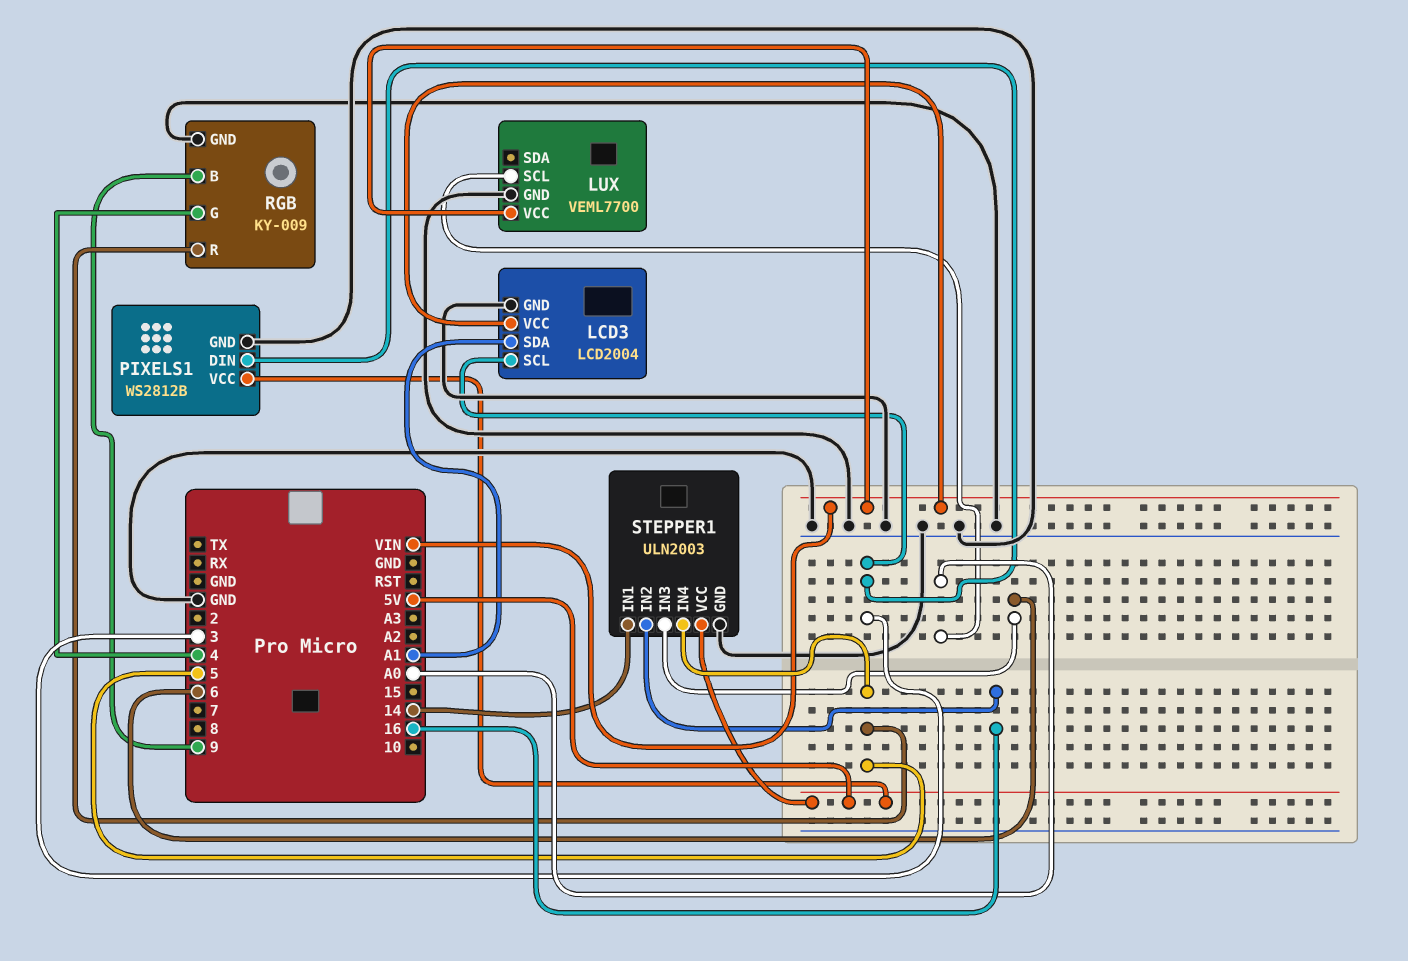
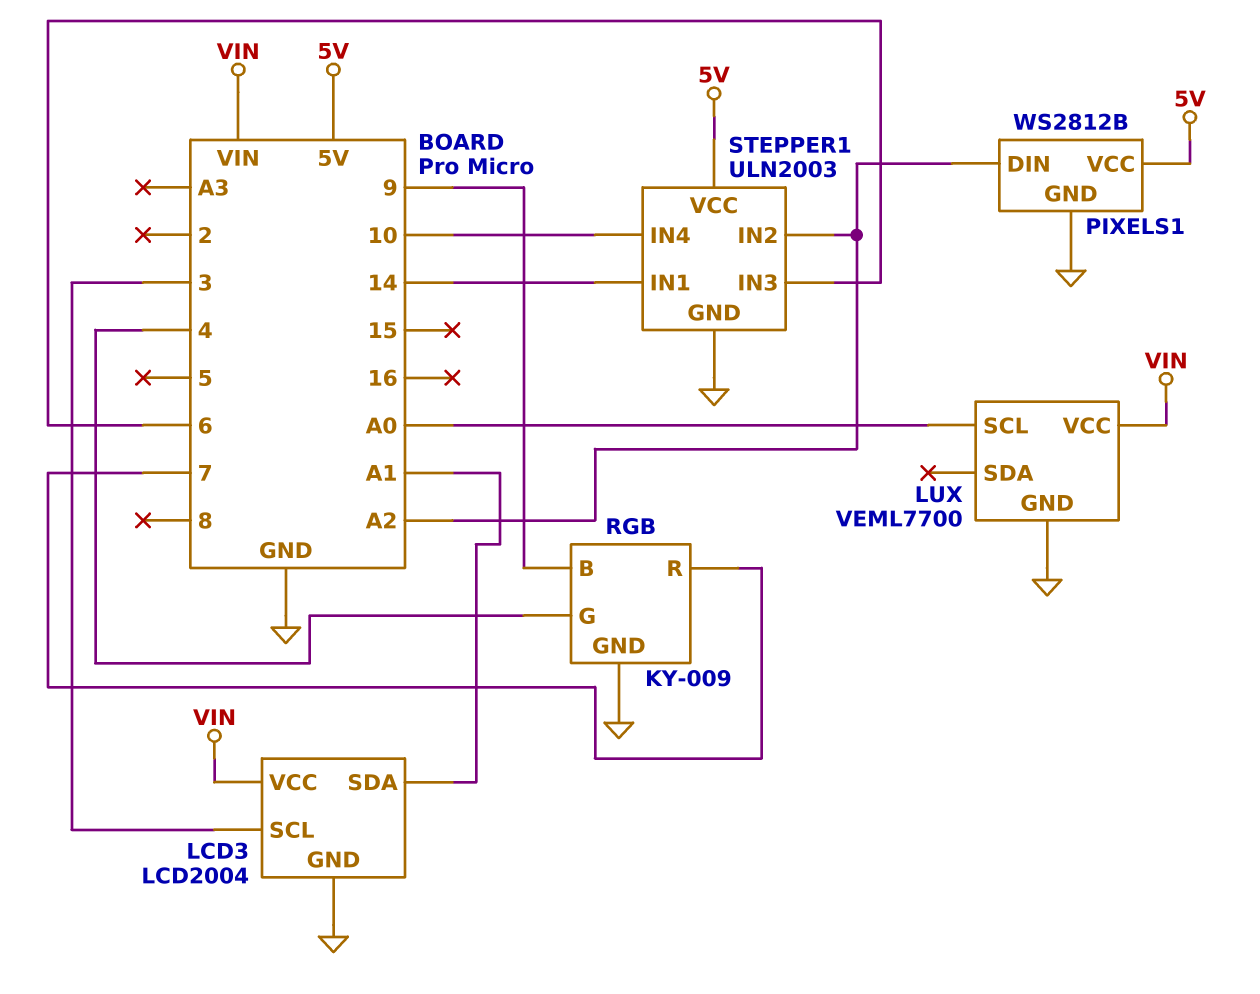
PIXELS1 pin DIN: 3 -> A2
RGB pin R: 5 -> 7
STEPPER1 pin IN2: 16 -> A2
STEPPER1 pin IN4: 5 -> 10

